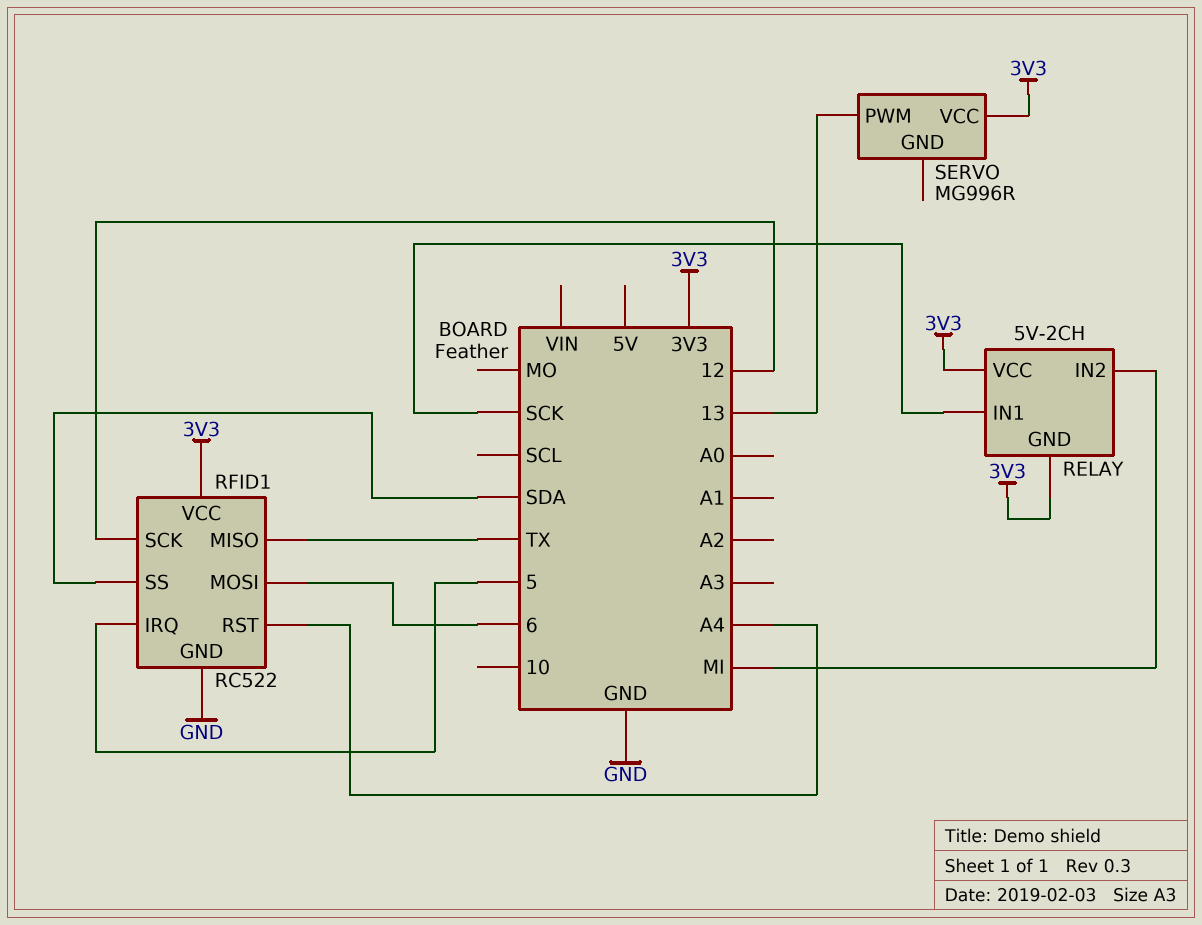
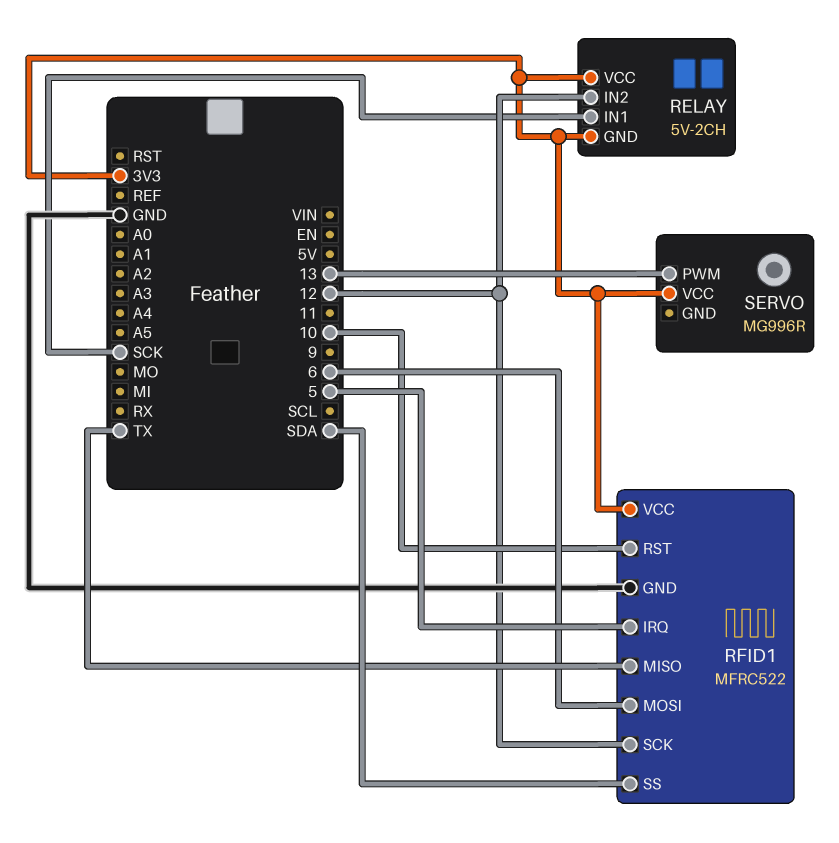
RELAY pin IN2: MI -> 12
RFID1: RC522 -> MFRC522
RFID1 pin RST: A4 -> 10

